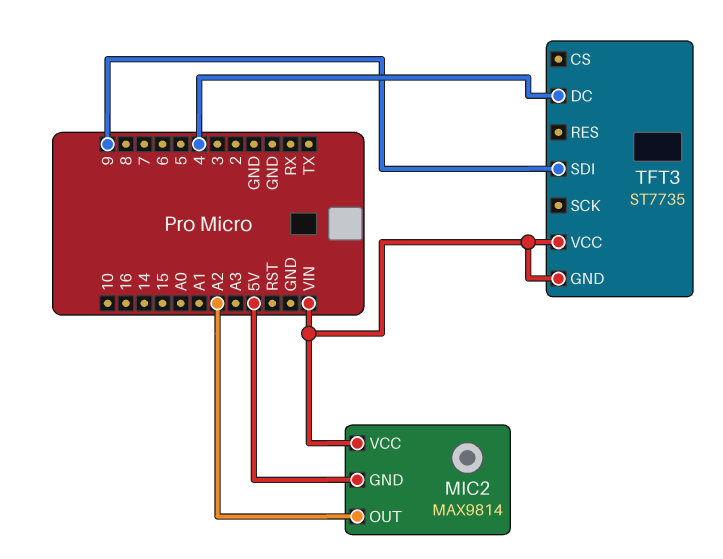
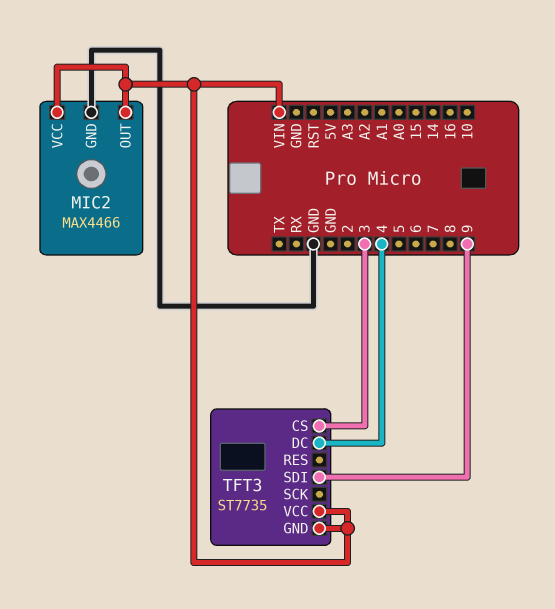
MIC2: MAX9814 -> MAX4466
MIC2 pin GND: 5V -> GND
MIC2 pin OUT: A2 -> VIN
TFT3 pin CS: none -> 3

